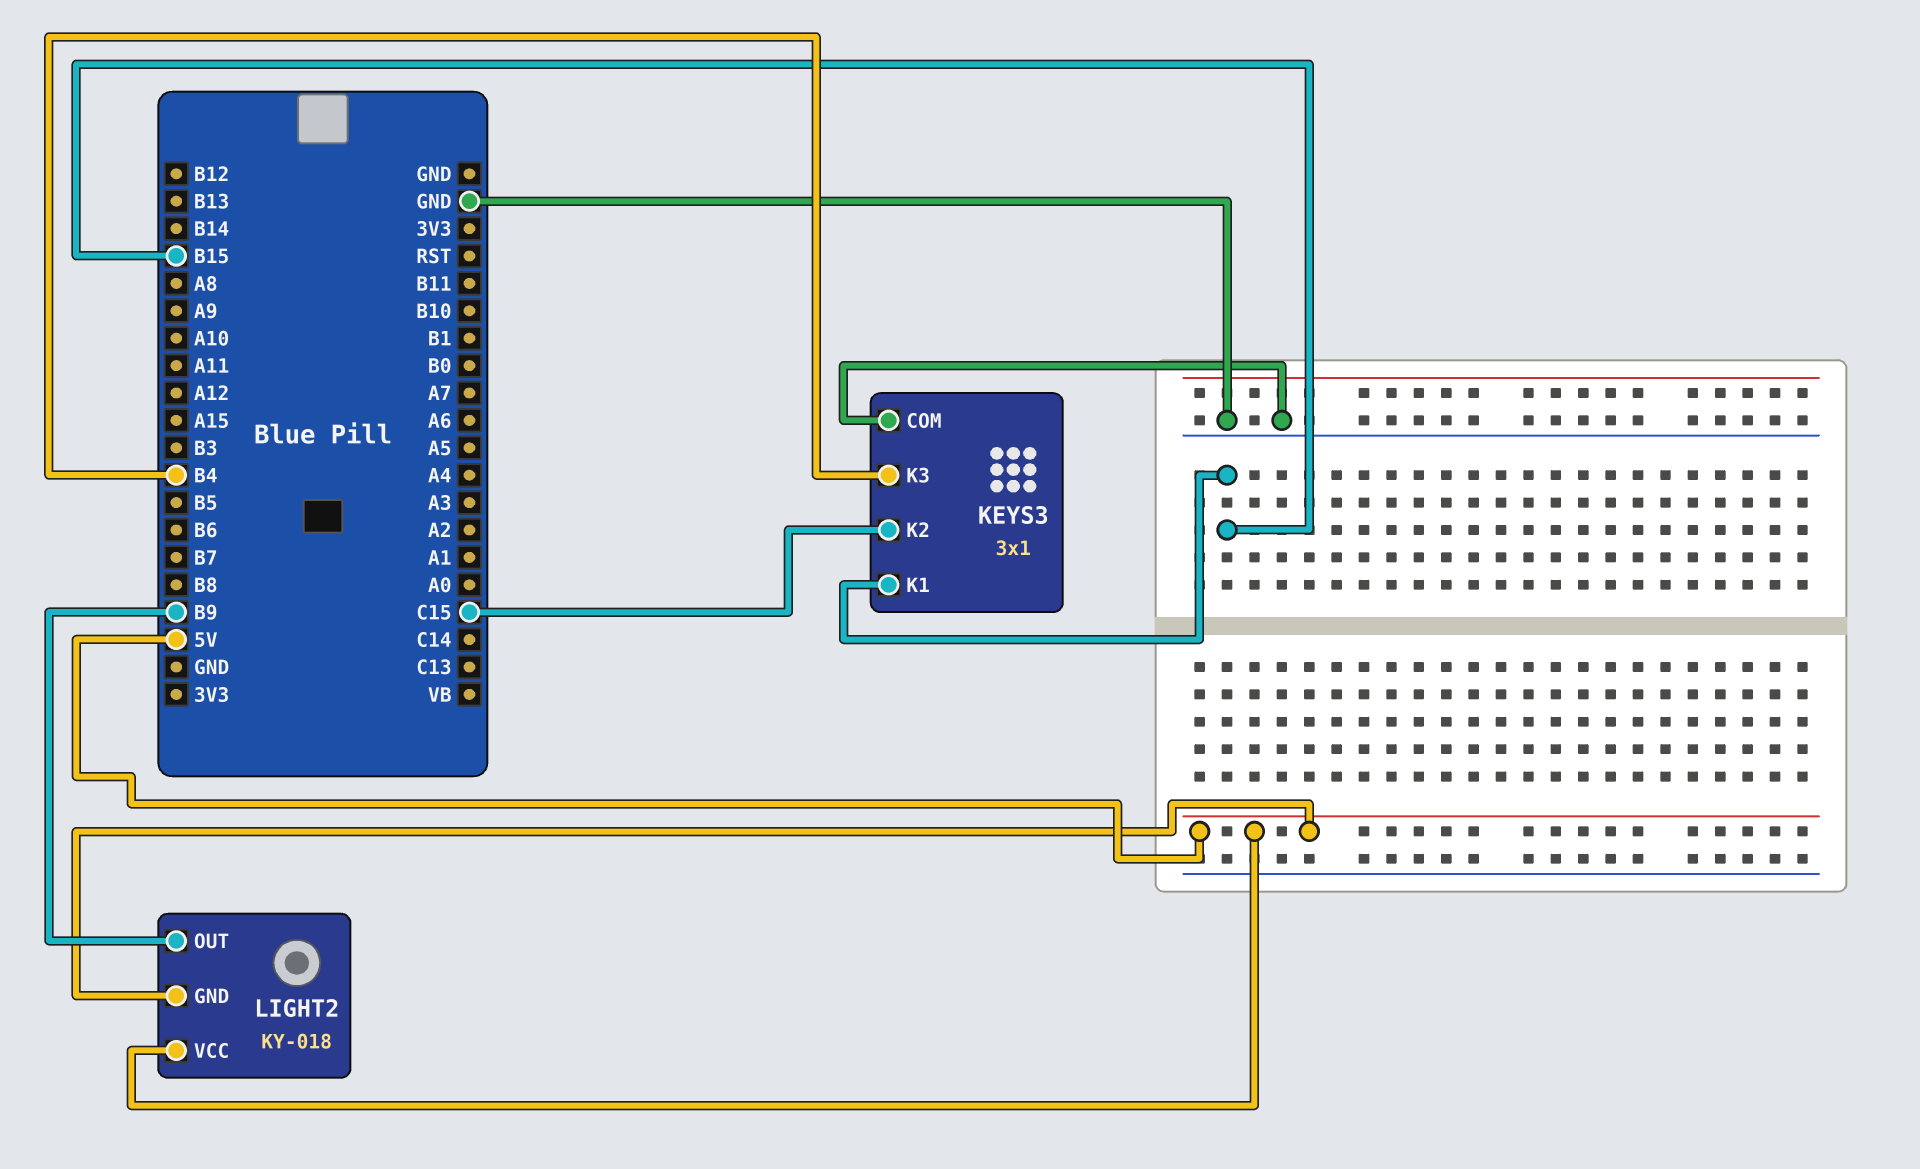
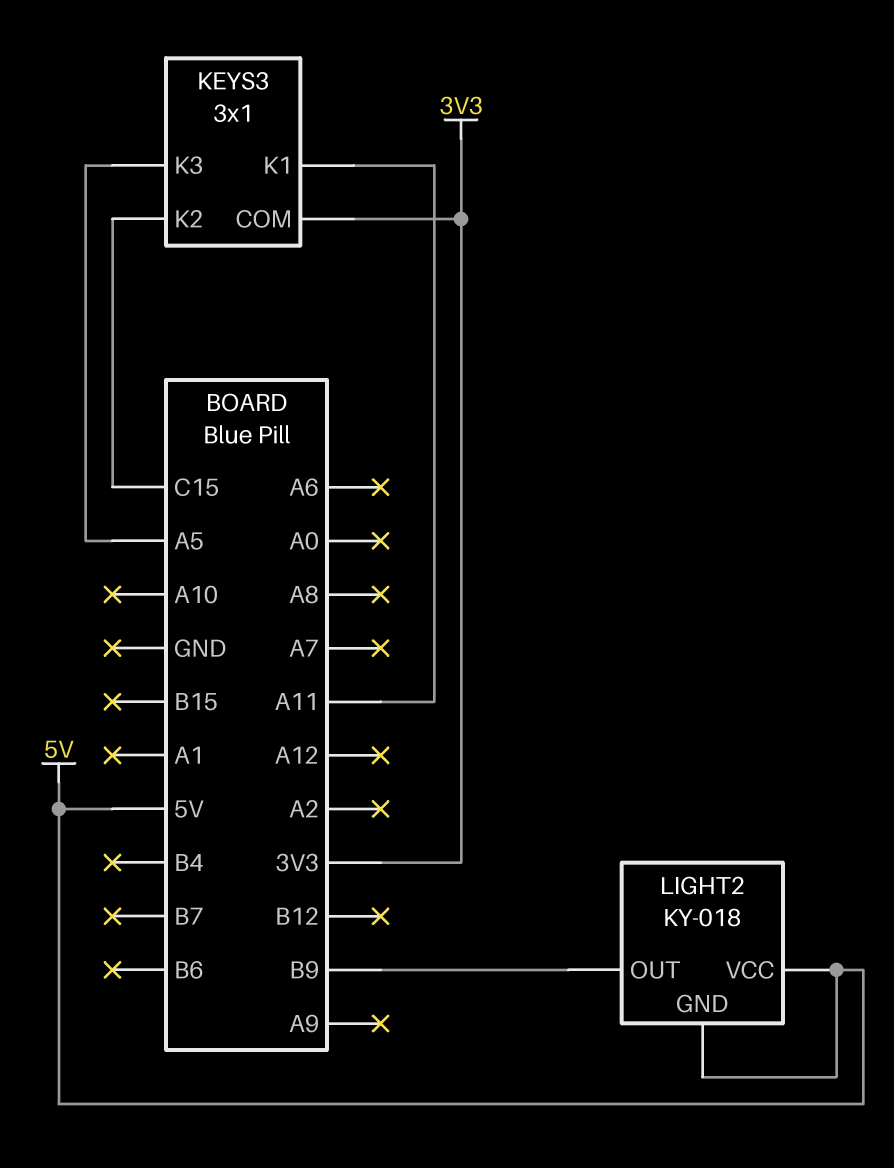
KEYS3 pin COM: GND -> 3V3
KEYS3 pin K1: B15 -> A11
KEYS3 pin K3: B4 -> A5

